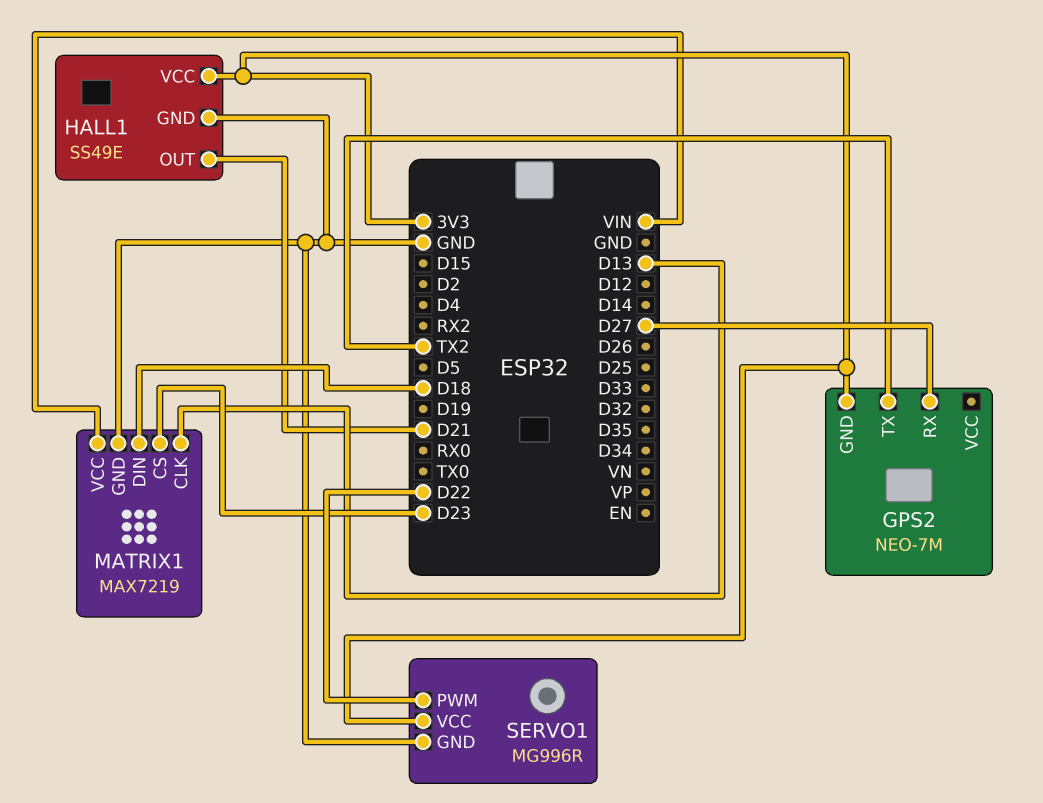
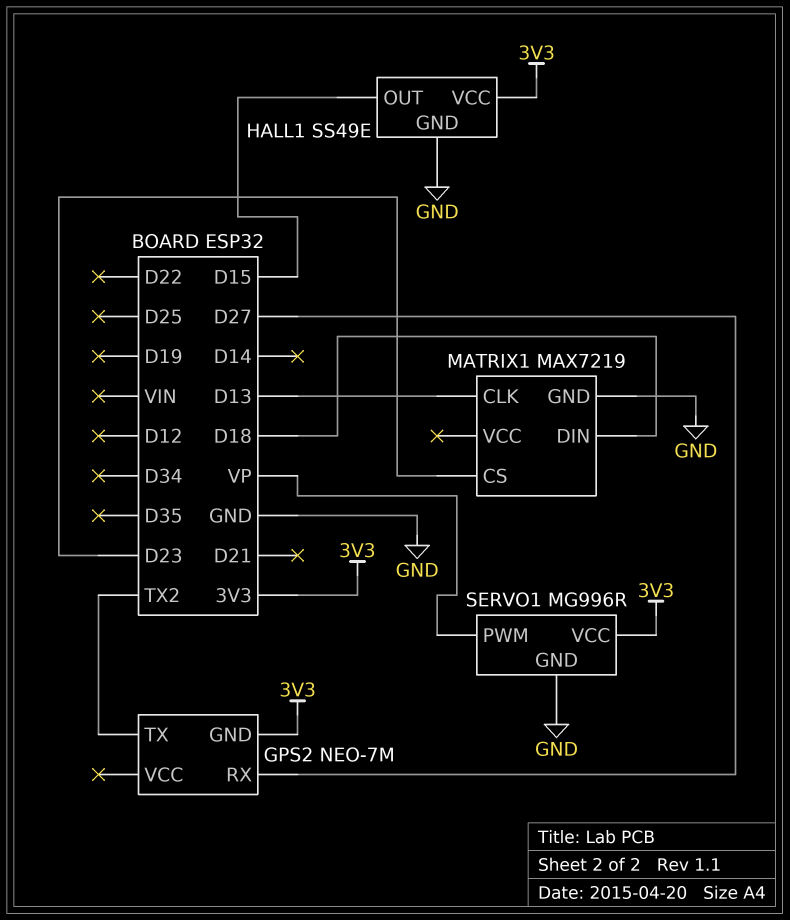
HALL1 pin OUT: D21 -> D15
MATRIX1 pin VCC: VIN -> none
SERVO1 pin PWM: D22 -> VP

